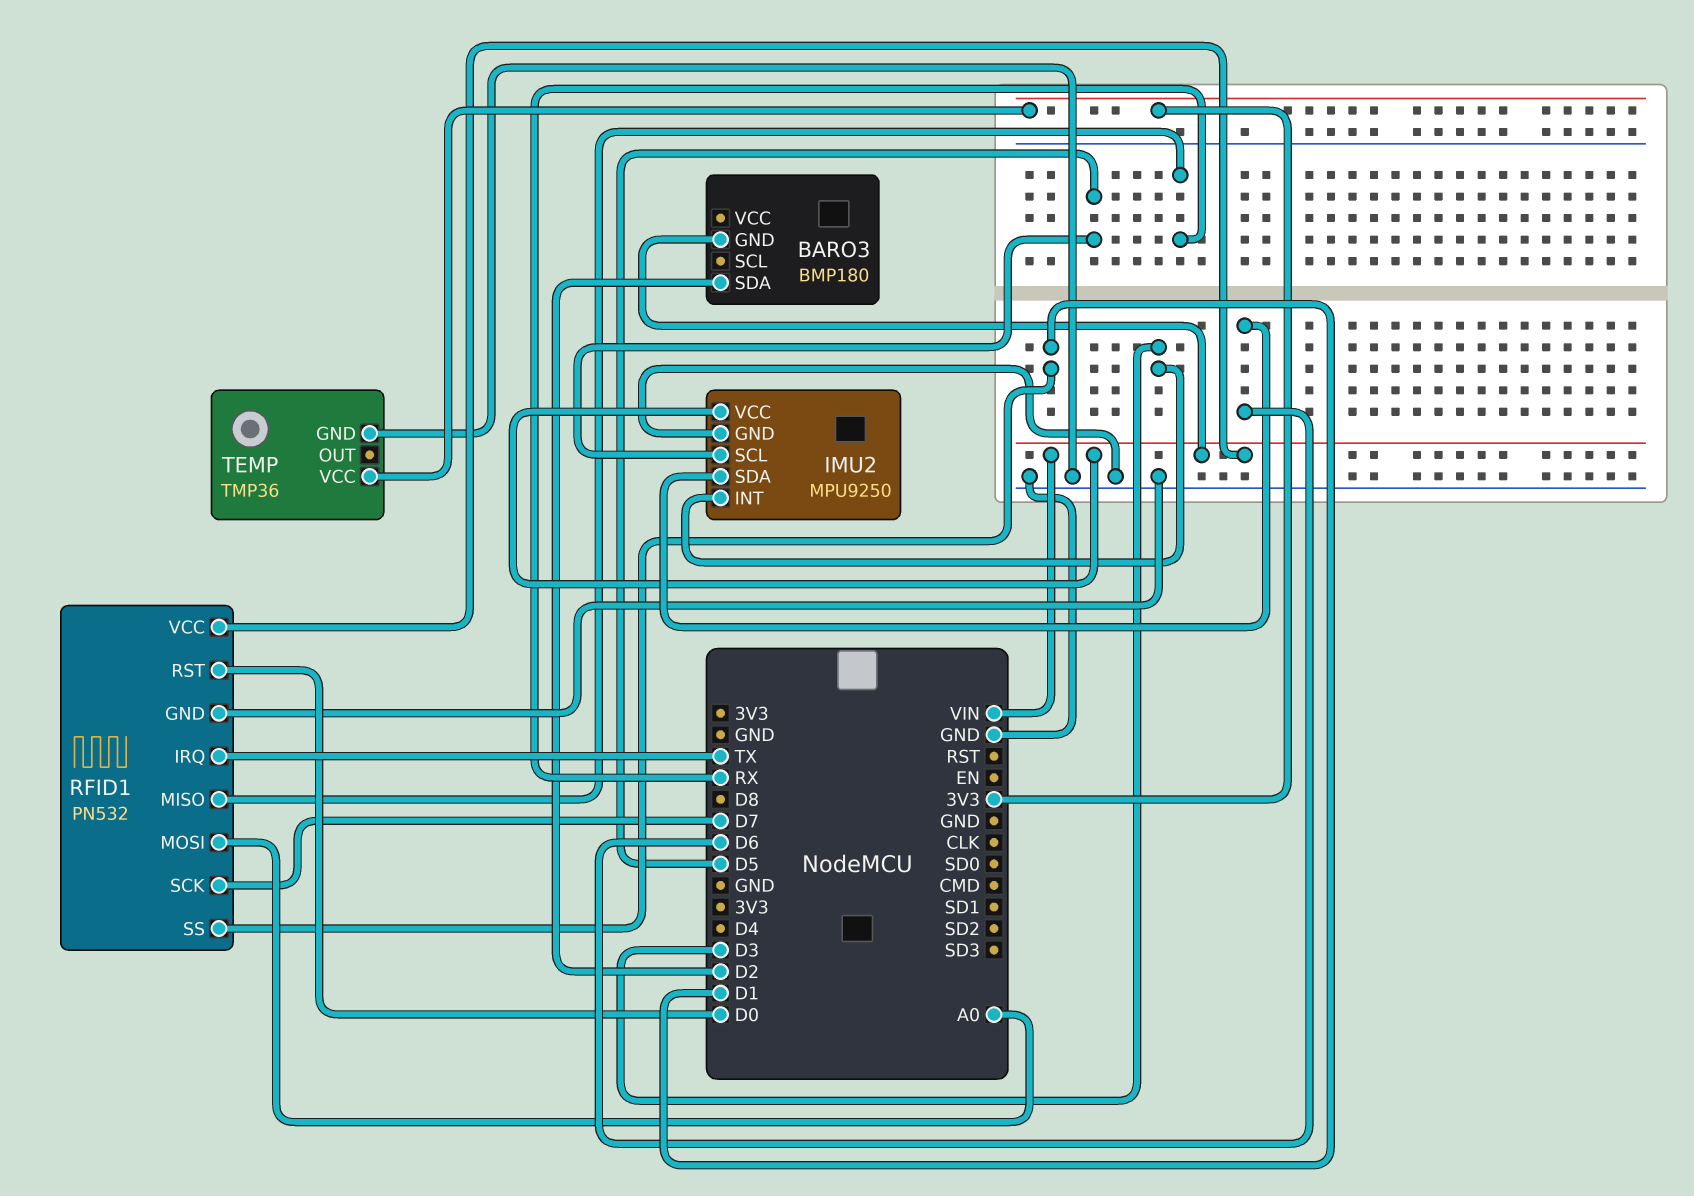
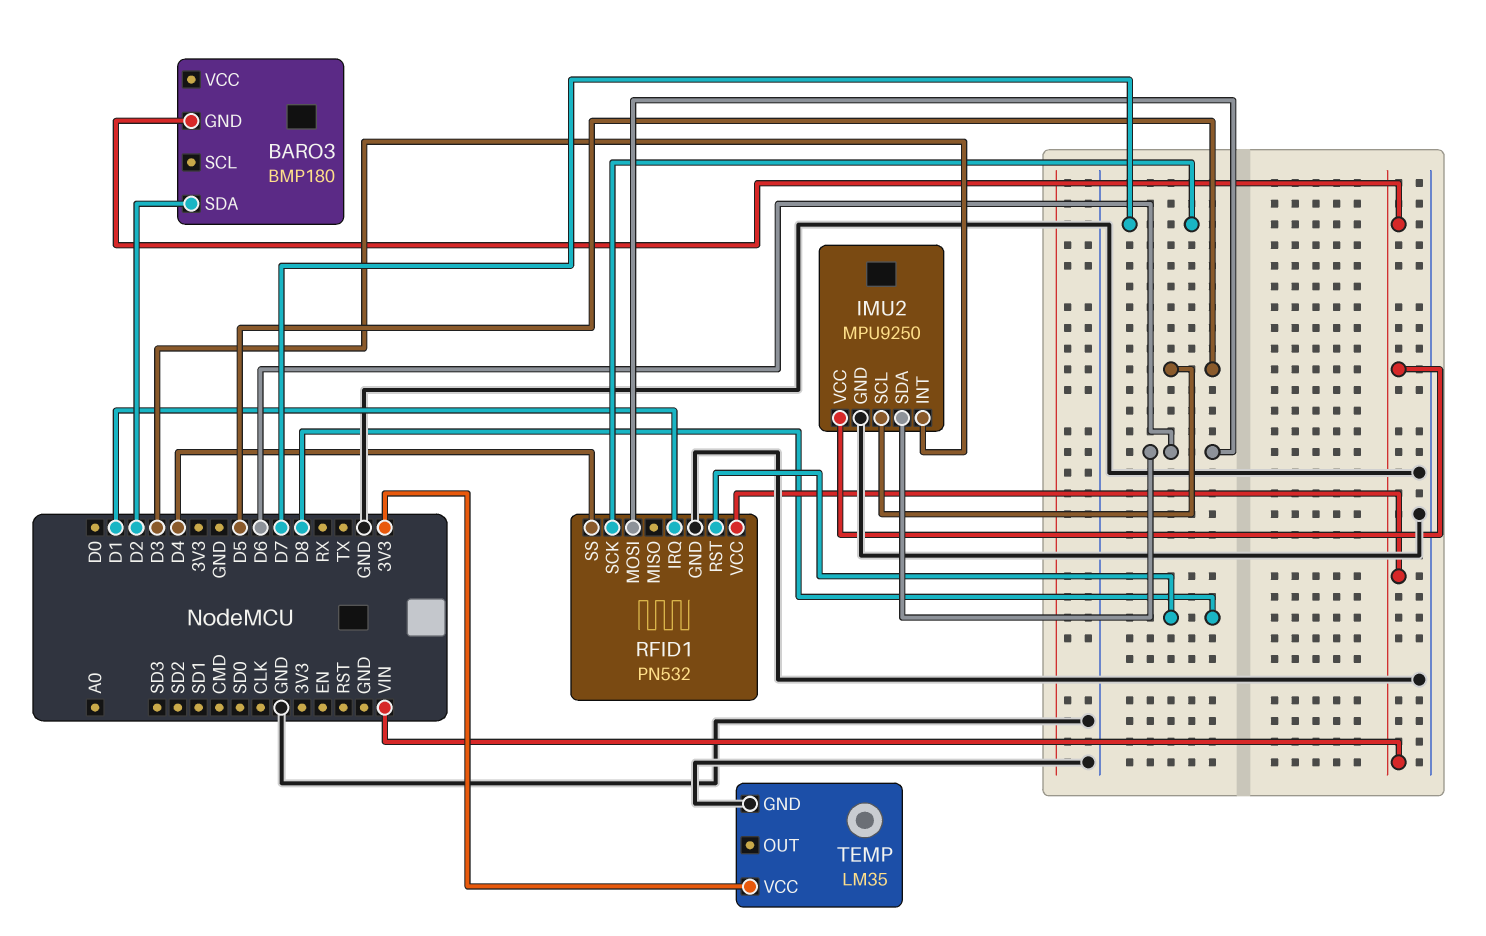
RFID1 pin IRQ: TX -> D1
RFID1 pin MISO: RX -> none
RFID1 pin MOSI: A0 -> D6
RFID1 pin RST: D0 -> D8
RFID1 pin SS: D1 -> D4
TEMP: TMP36 -> LM35

